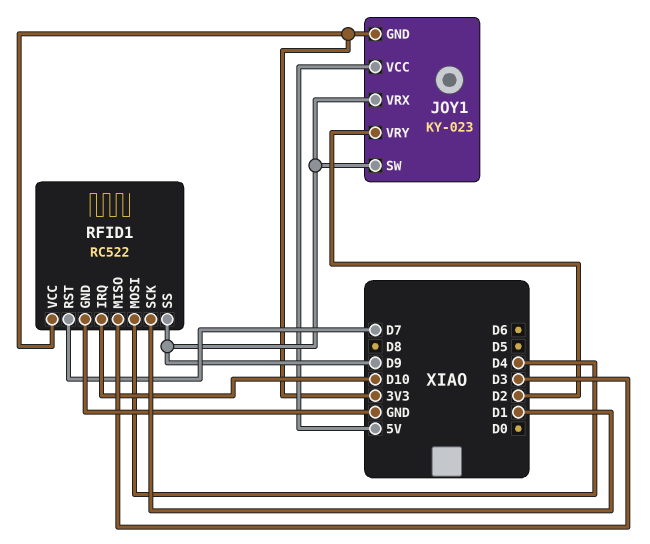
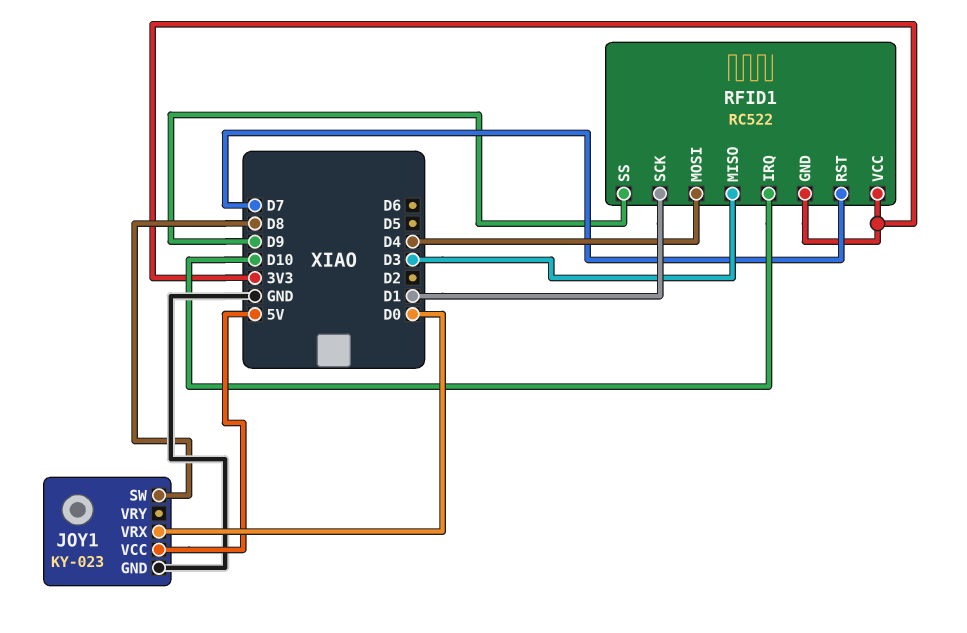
JOY1 pin GND: 3V3 -> GND
JOY1 pin SW: D9 -> D8
JOY1 pin VRX: D9 -> D0
JOY1 pin VRY: D2 -> none
RFID1 pin GND: GND -> 3V3

